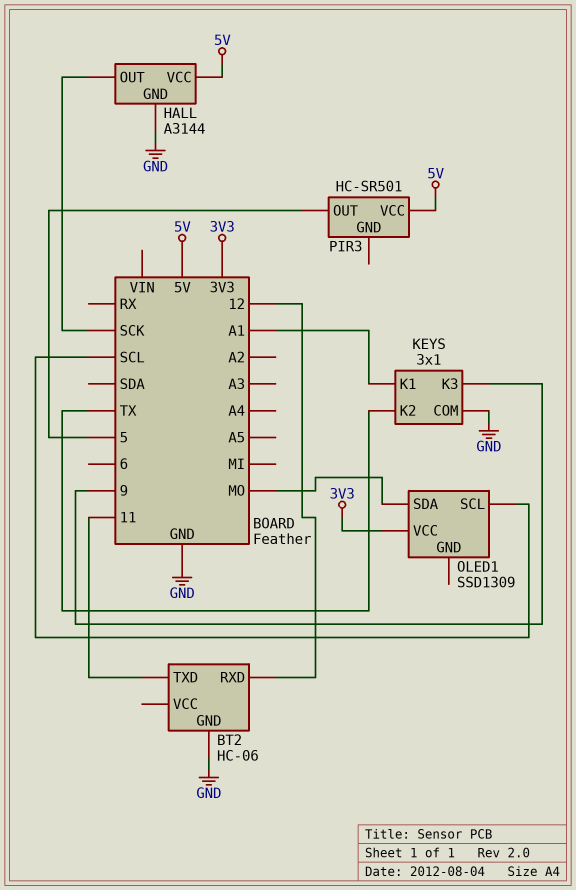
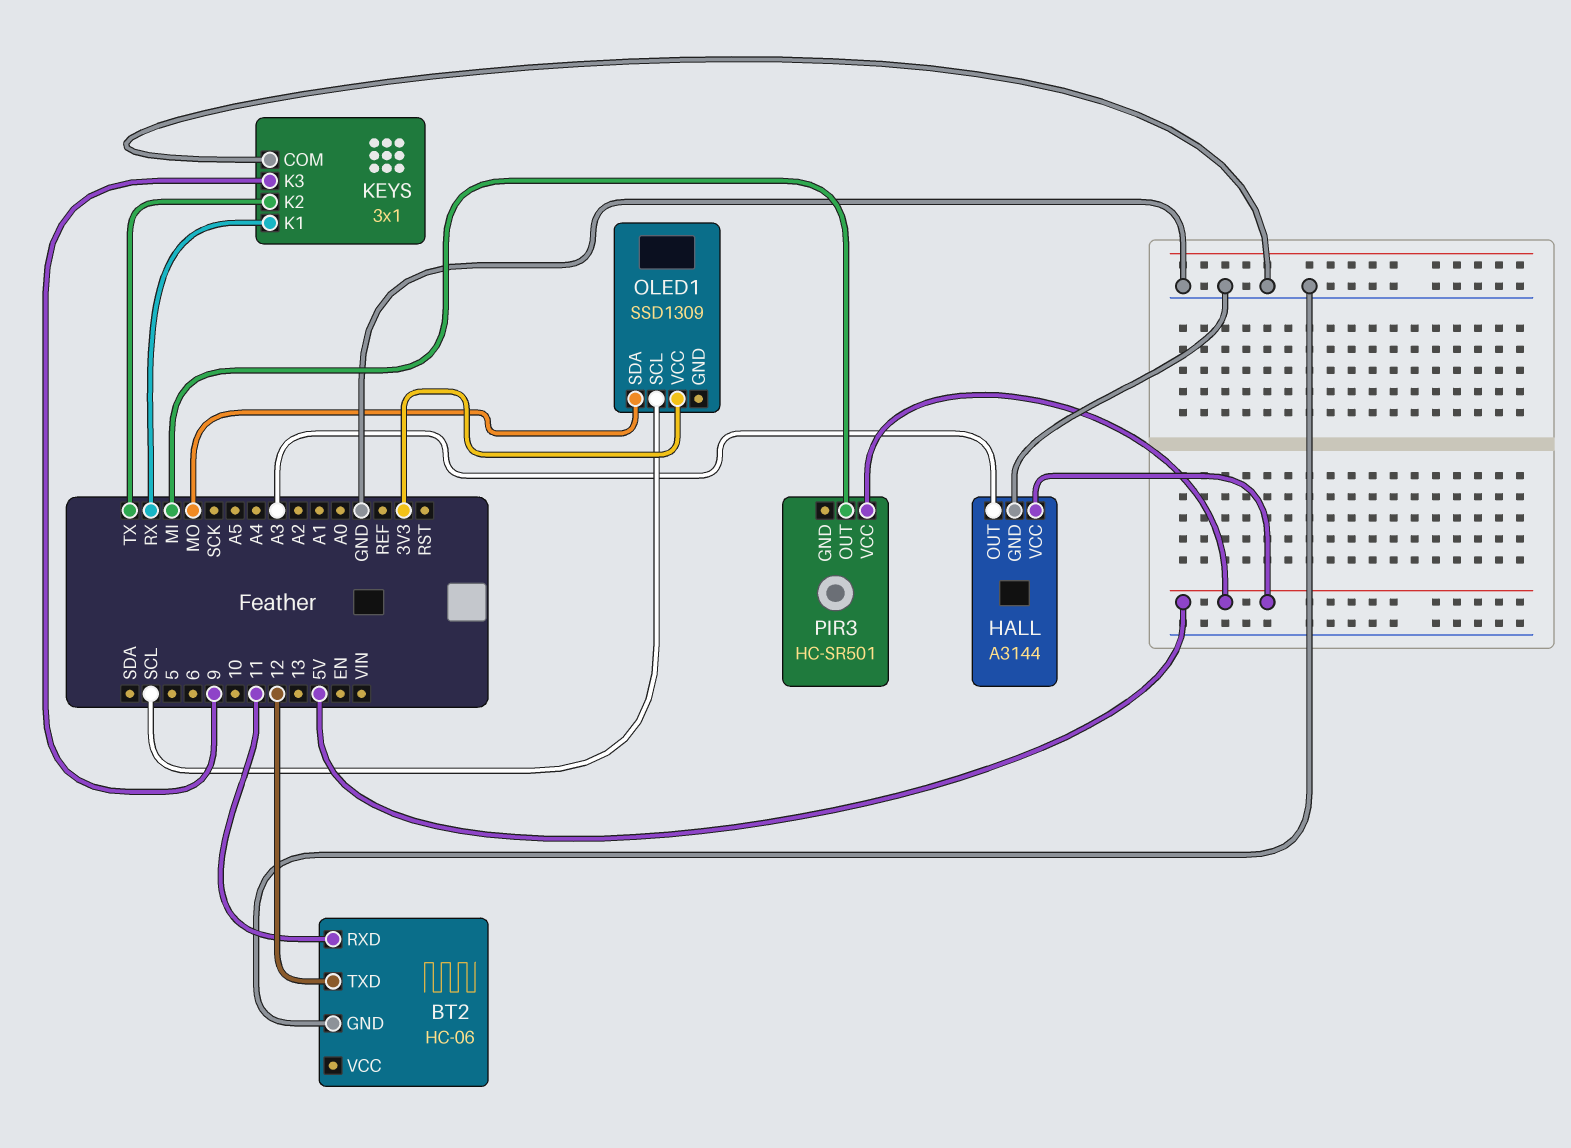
BT2 pin RXD: 12 -> 11
BT2 pin TXD: 11 -> 12
HALL pin OUT: SCK -> A3
KEYS pin K1: A1 -> RX
PIR3 pin OUT: 5 -> MI

